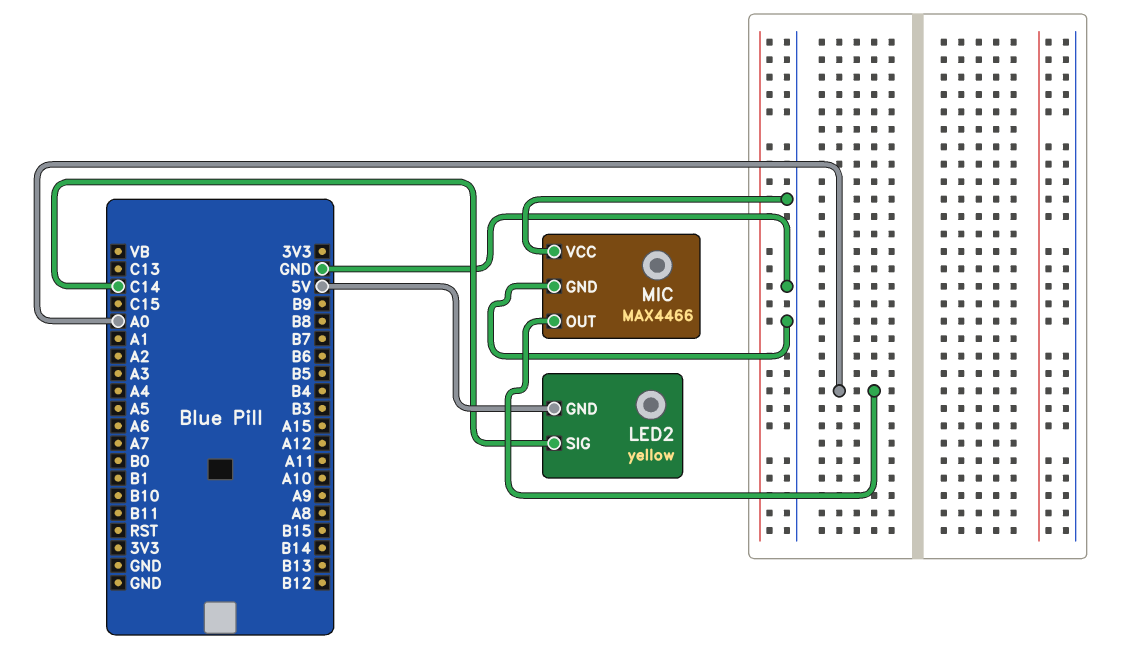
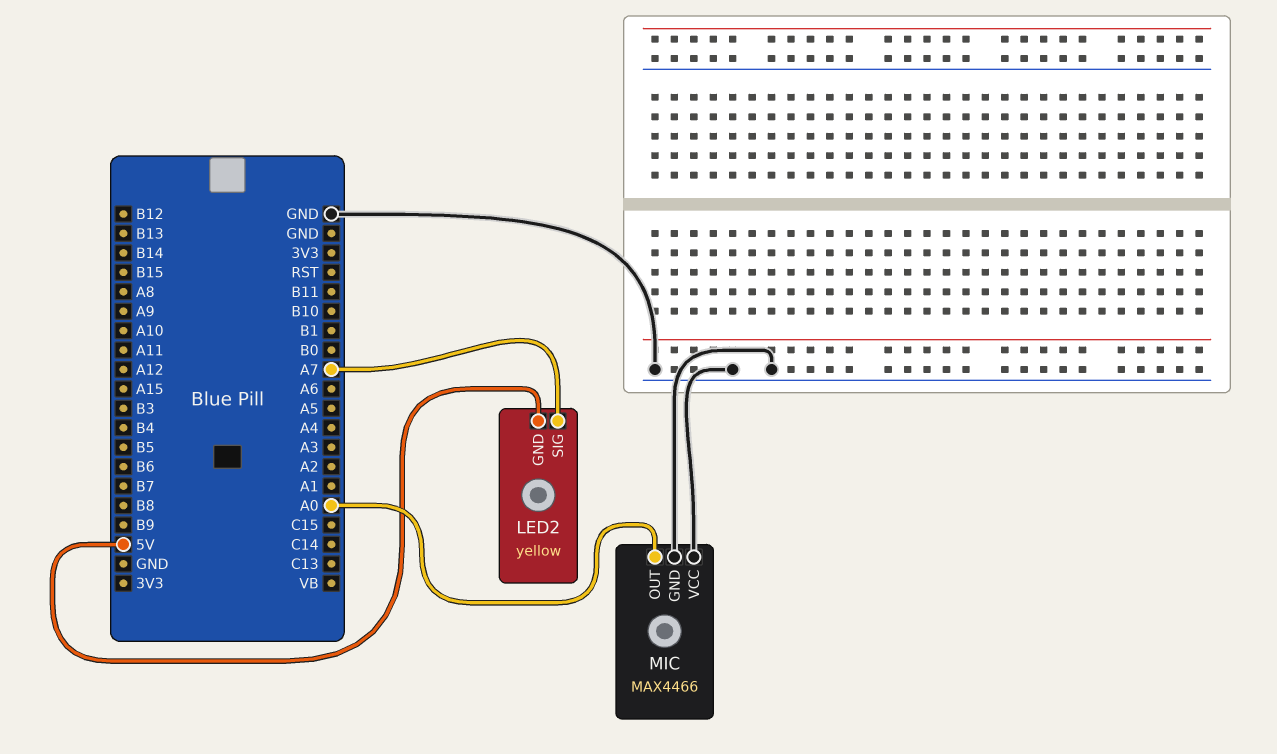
LED2 pin SIG: C14 -> A7

